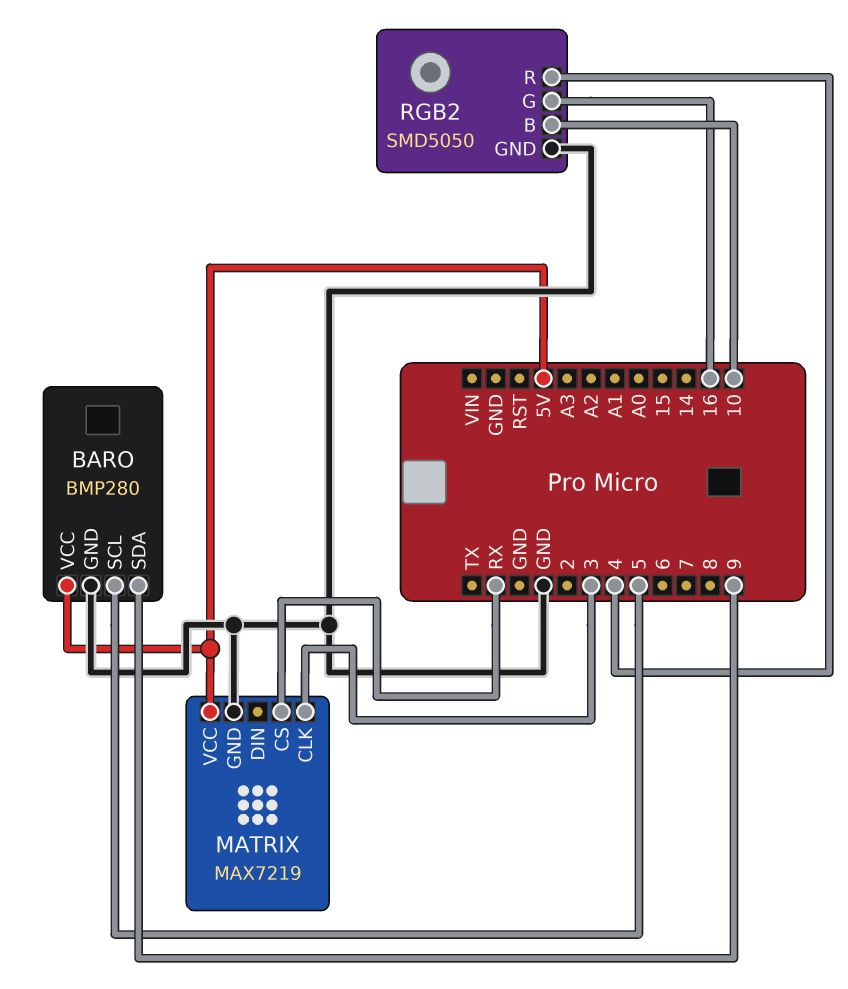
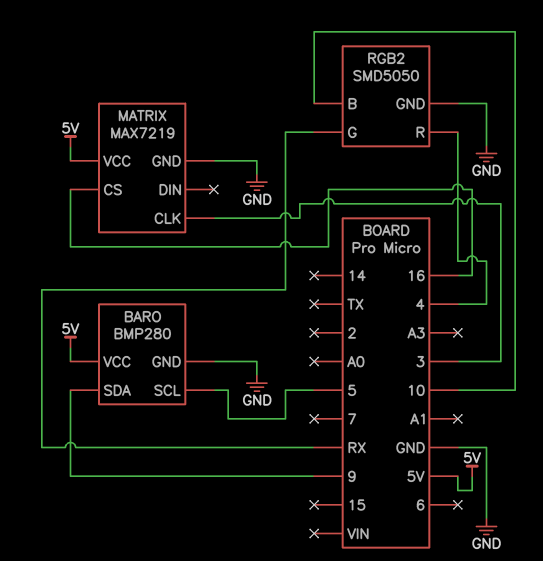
MATRIX pin CS: RX -> 16
RGB2 pin G: 16 -> RX

